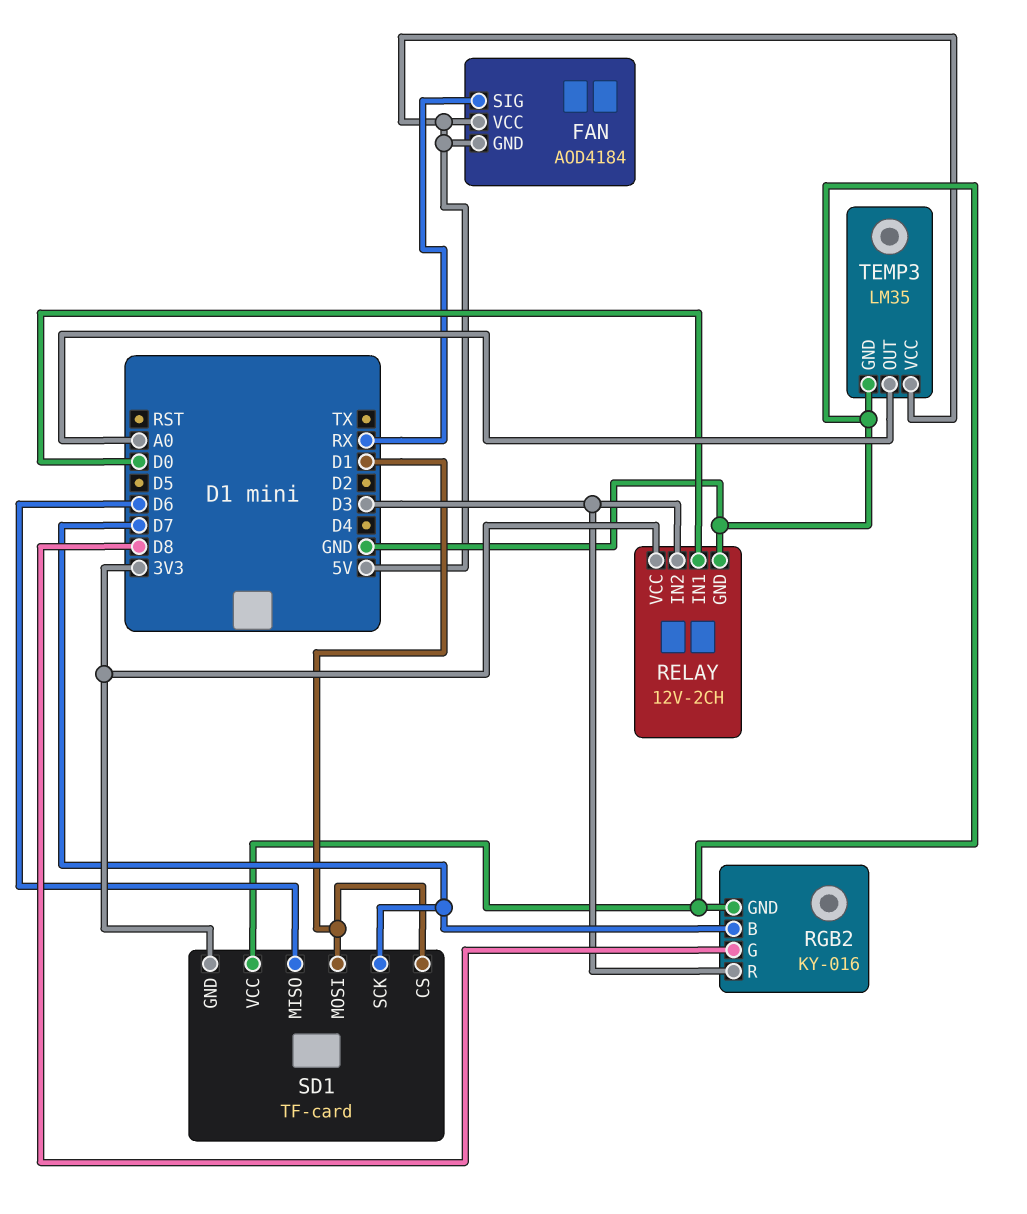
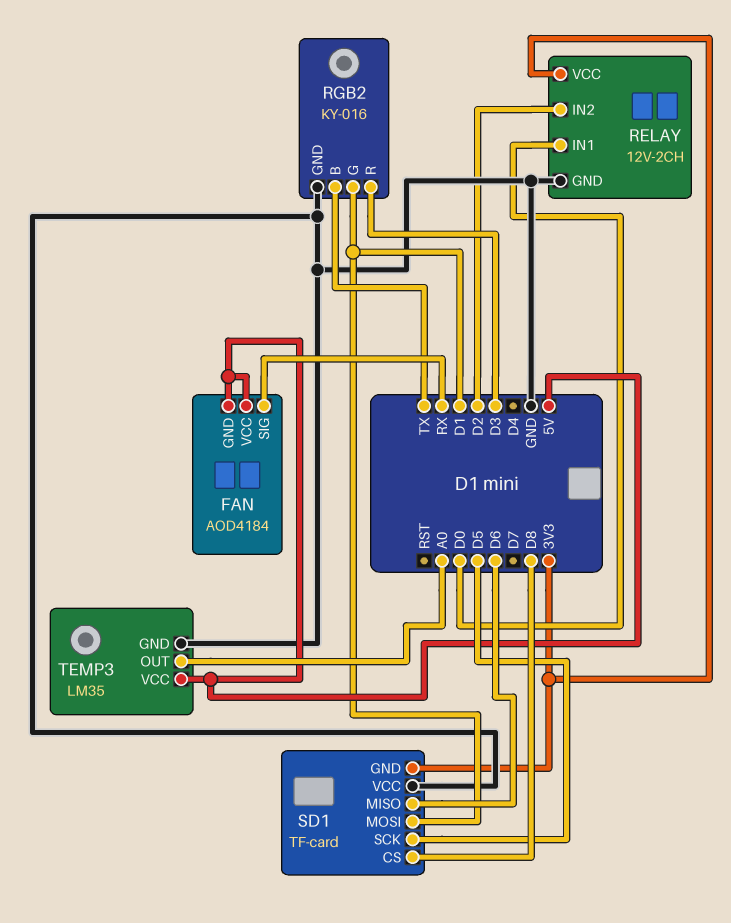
RELAY pin IN2: D3 -> D2
RGB2 pin B: D7 -> TX
RGB2 pin G: D8 -> D1
SD1 pin CS: D1 -> D8
SD1 pin SCK: D7 -> D5

